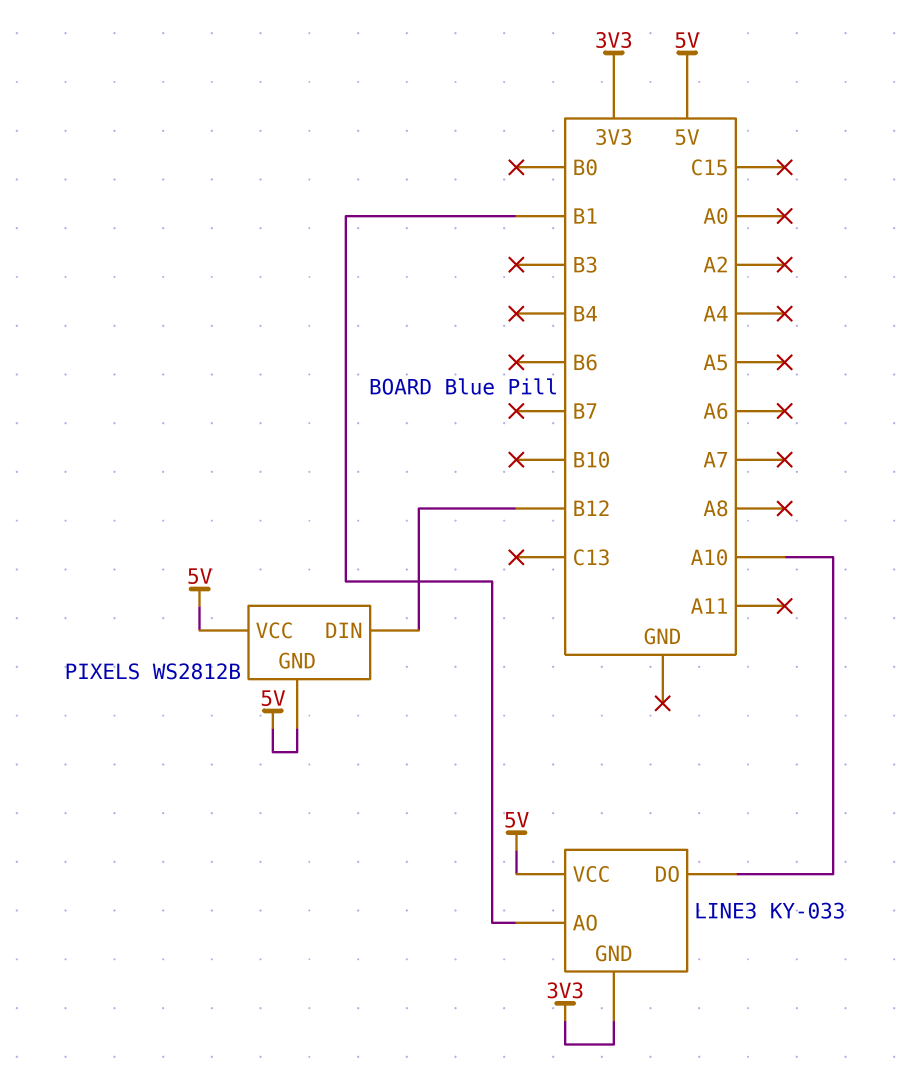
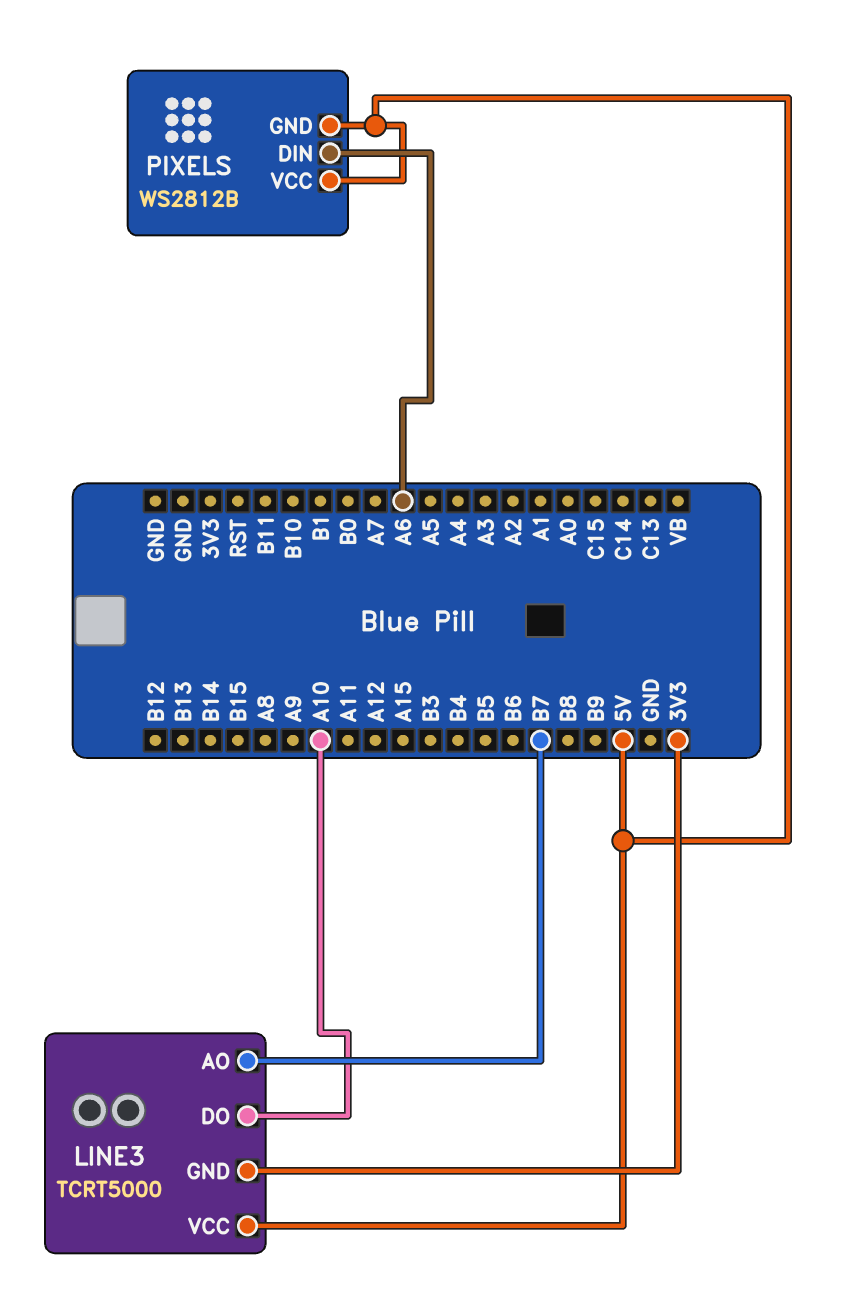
LINE3: KY-033 -> TCRT5000
LINE3 pin AO: B1 -> B7
PIXELS pin DIN: B12 -> A6

